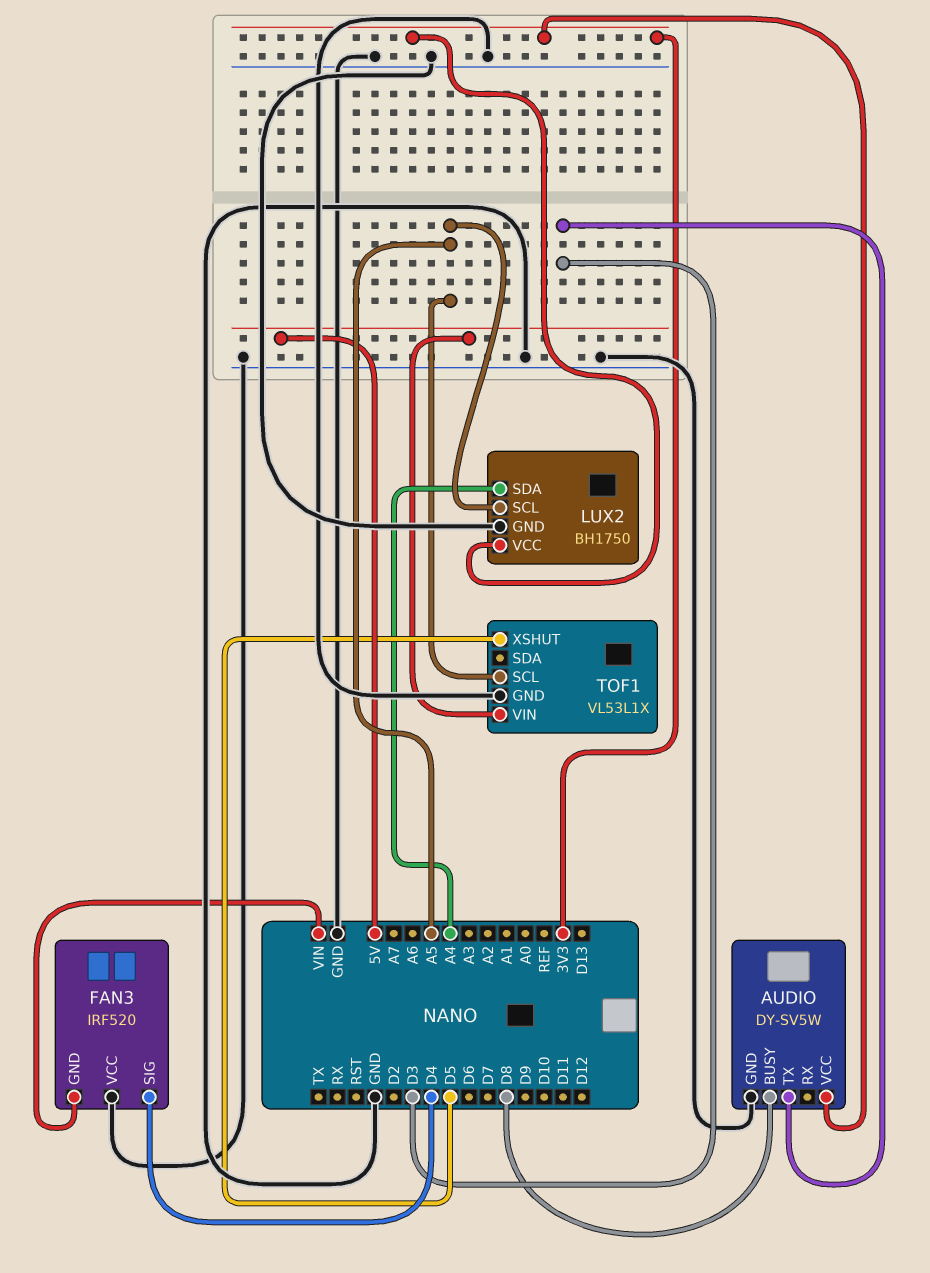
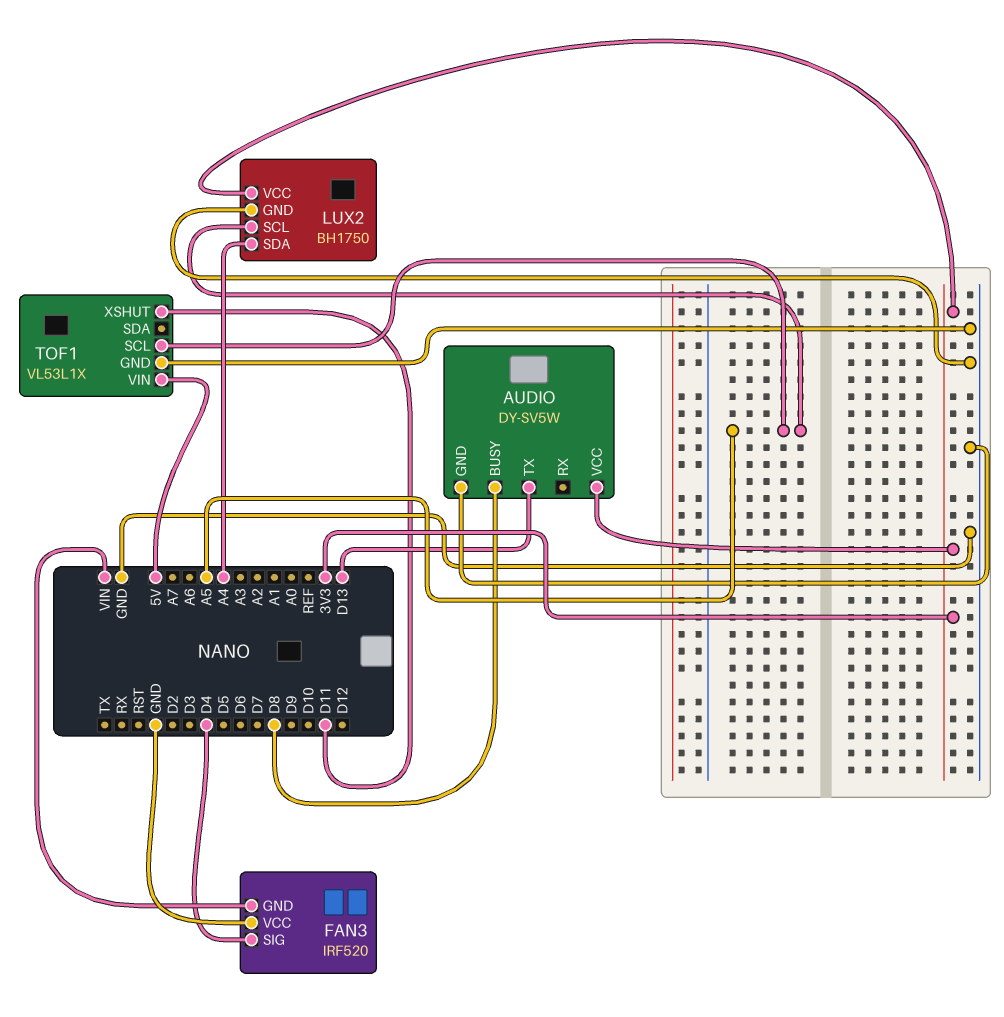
AUDIO pin TX: D3 -> D13
TOF1 pin XSHUT: D5 -> D11

